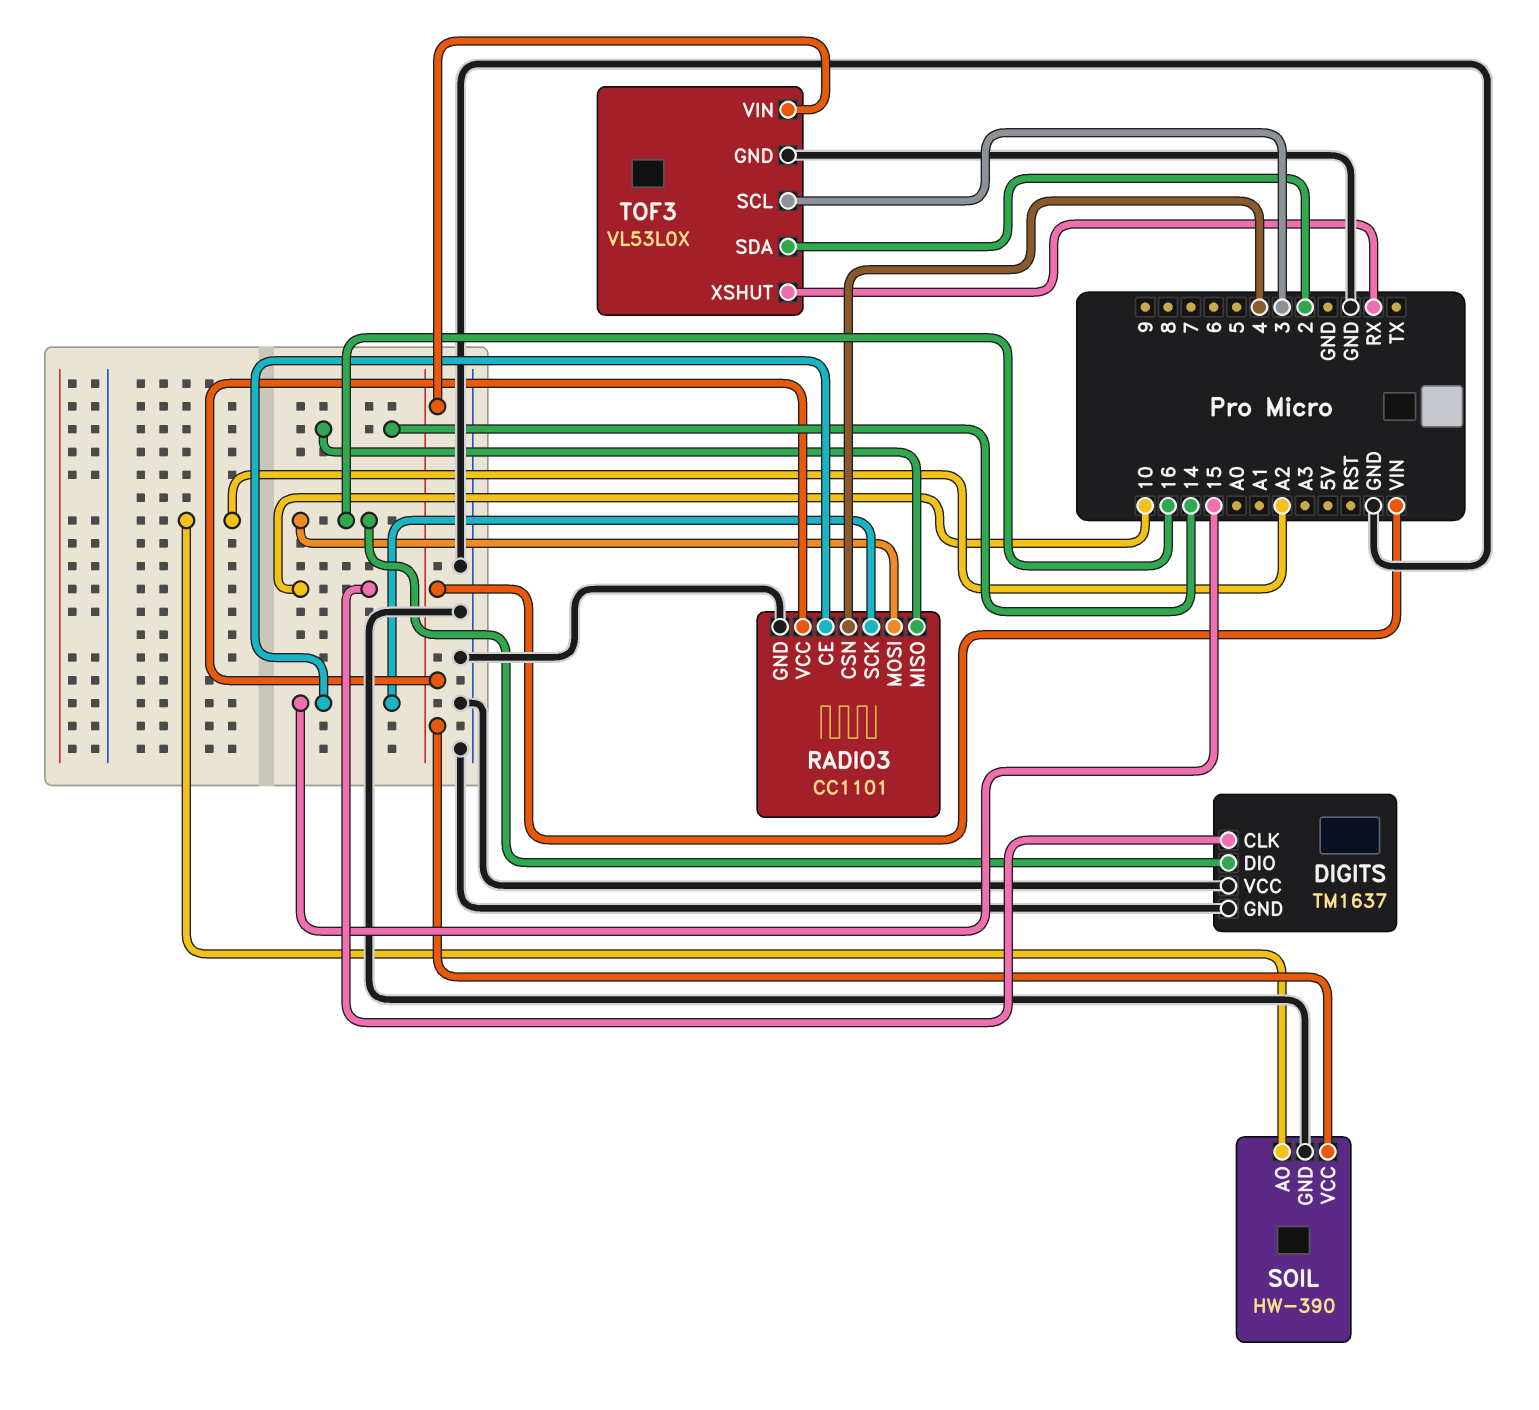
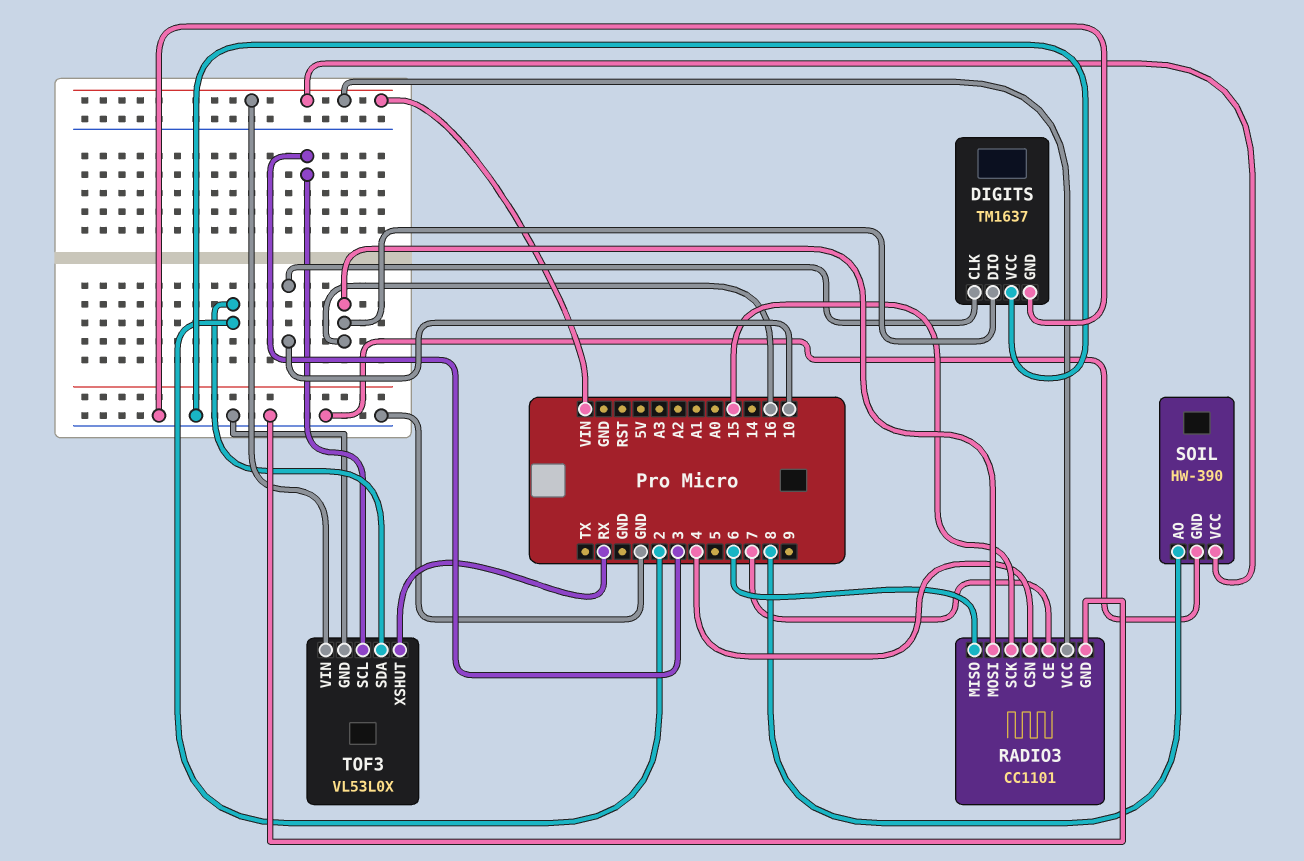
RADIO3 pin CE: 15 -> 7
RADIO3 pin MISO: 14 -> 6
SOIL pin AO: A2 -> 8

